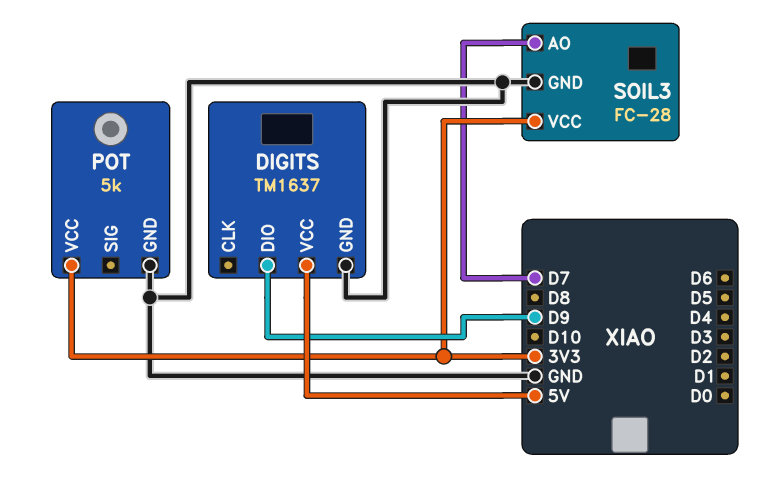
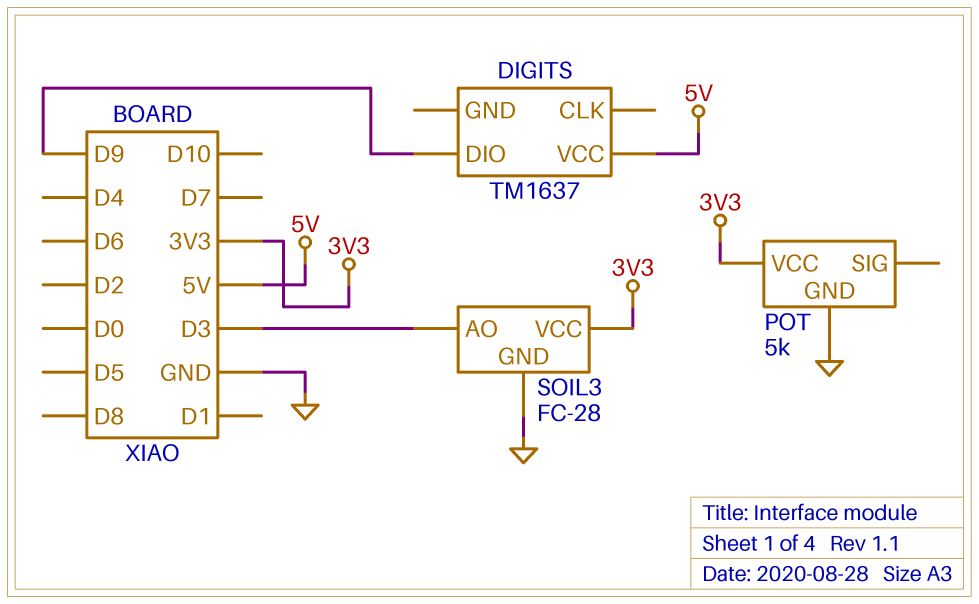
DIGITS pin GND: GND -> none
SOIL3 pin AO: D7 -> D3

